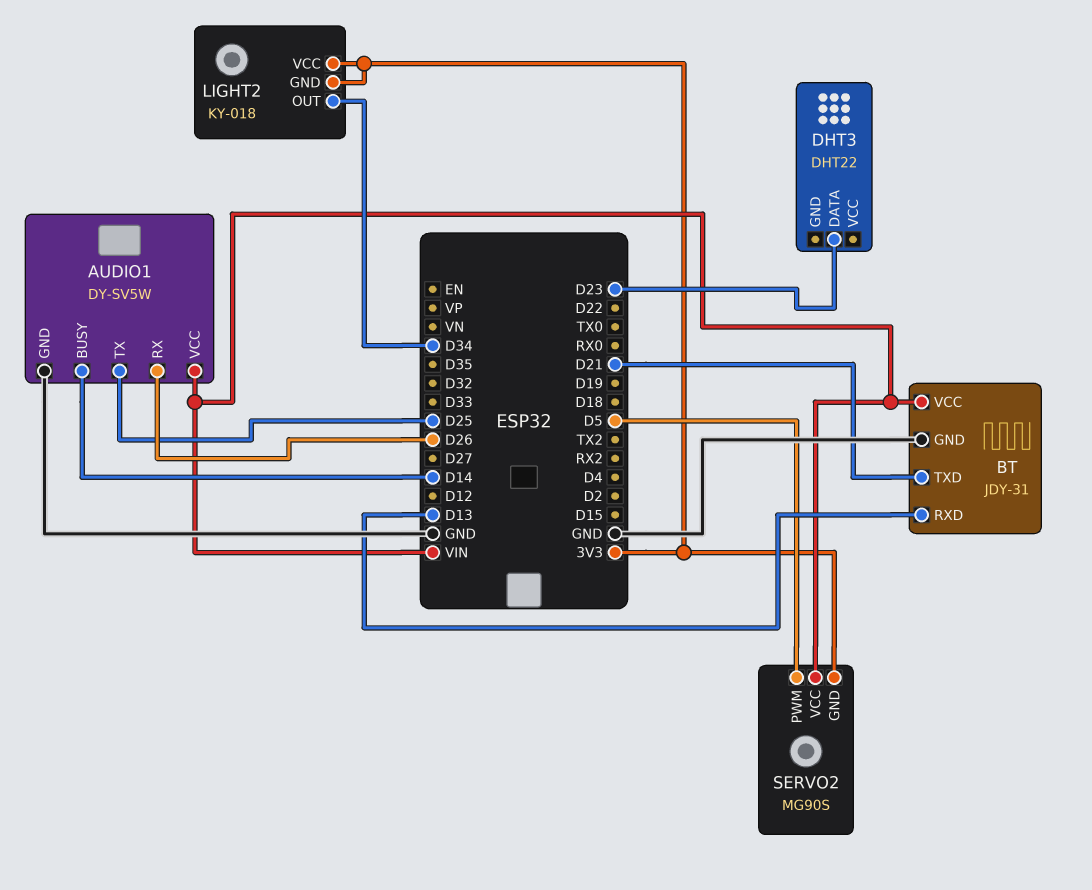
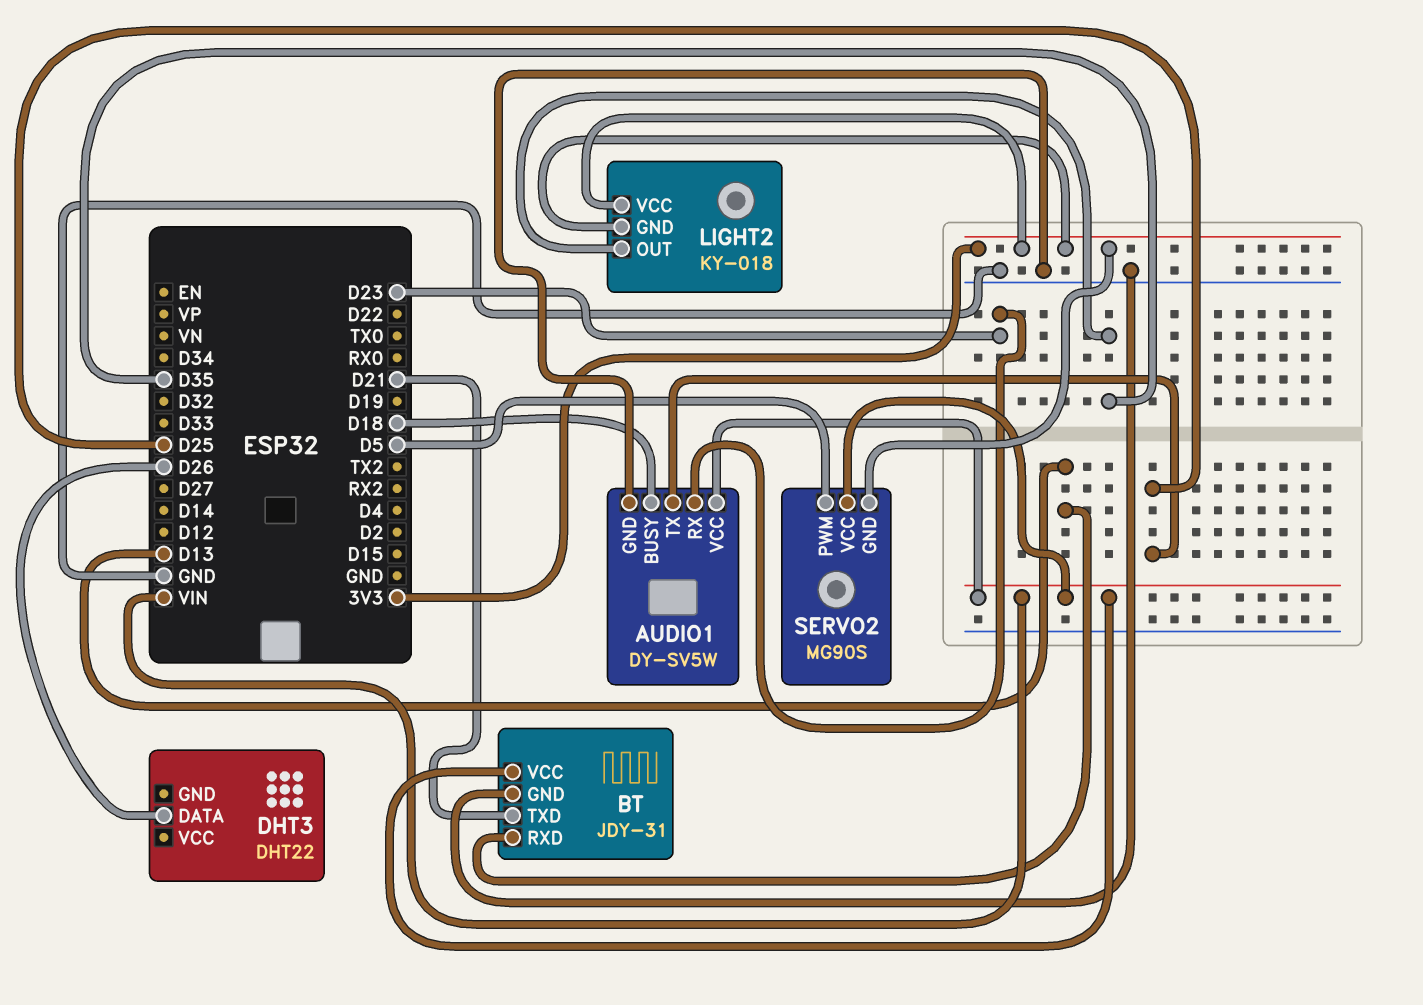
AUDIO1 pin BUSY: D14 -> D18
AUDIO1 pin RX: D26 -> D23
DHT3 pin DATA: D23 -> D26
LIGHT2 pin OUT: D34 -> D35

